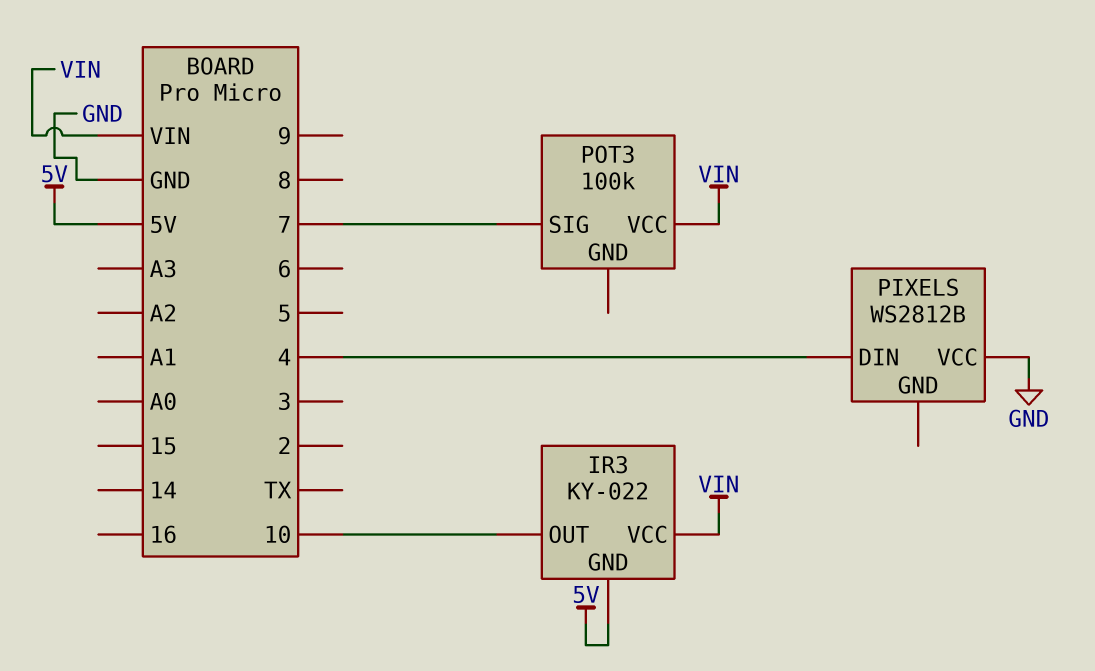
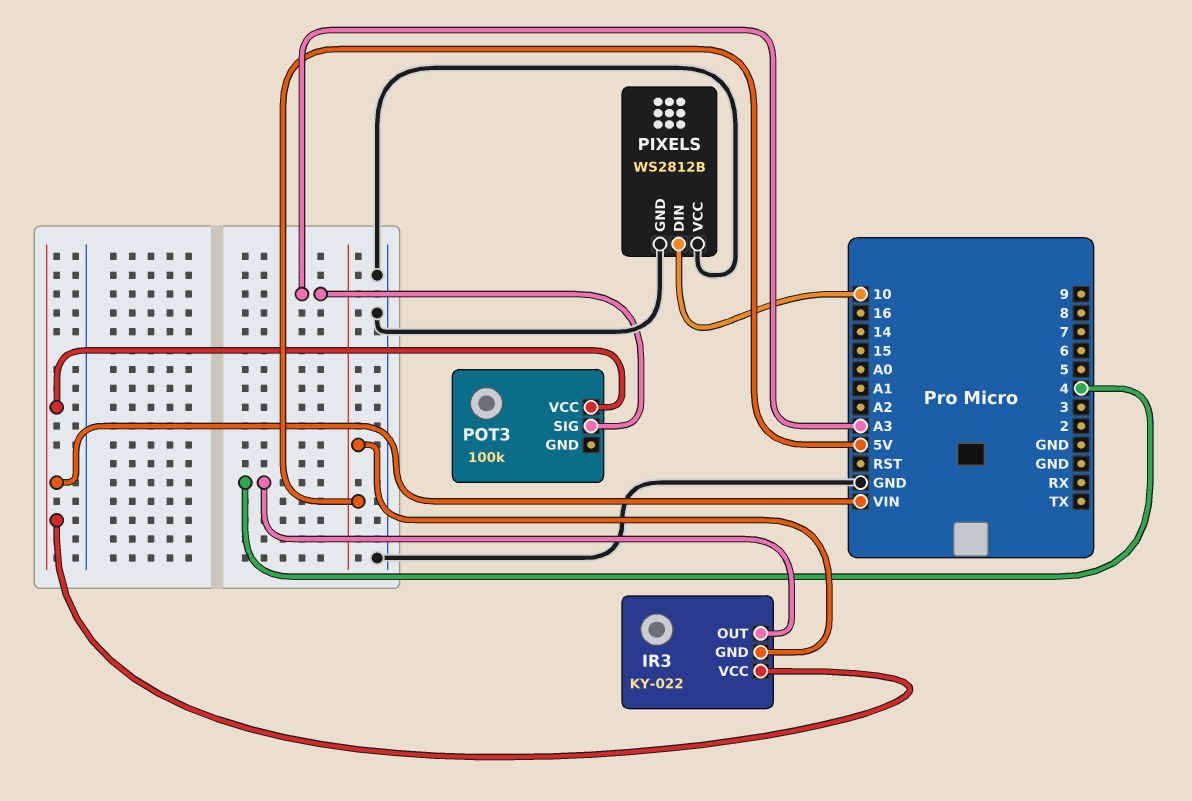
IR3 pin OUT: 10 -> 4
PIXELS pin DIN: 4 -> 10
PIXELS pin GND: none -> GND
POT3 pin SIG: 7 -> A3

